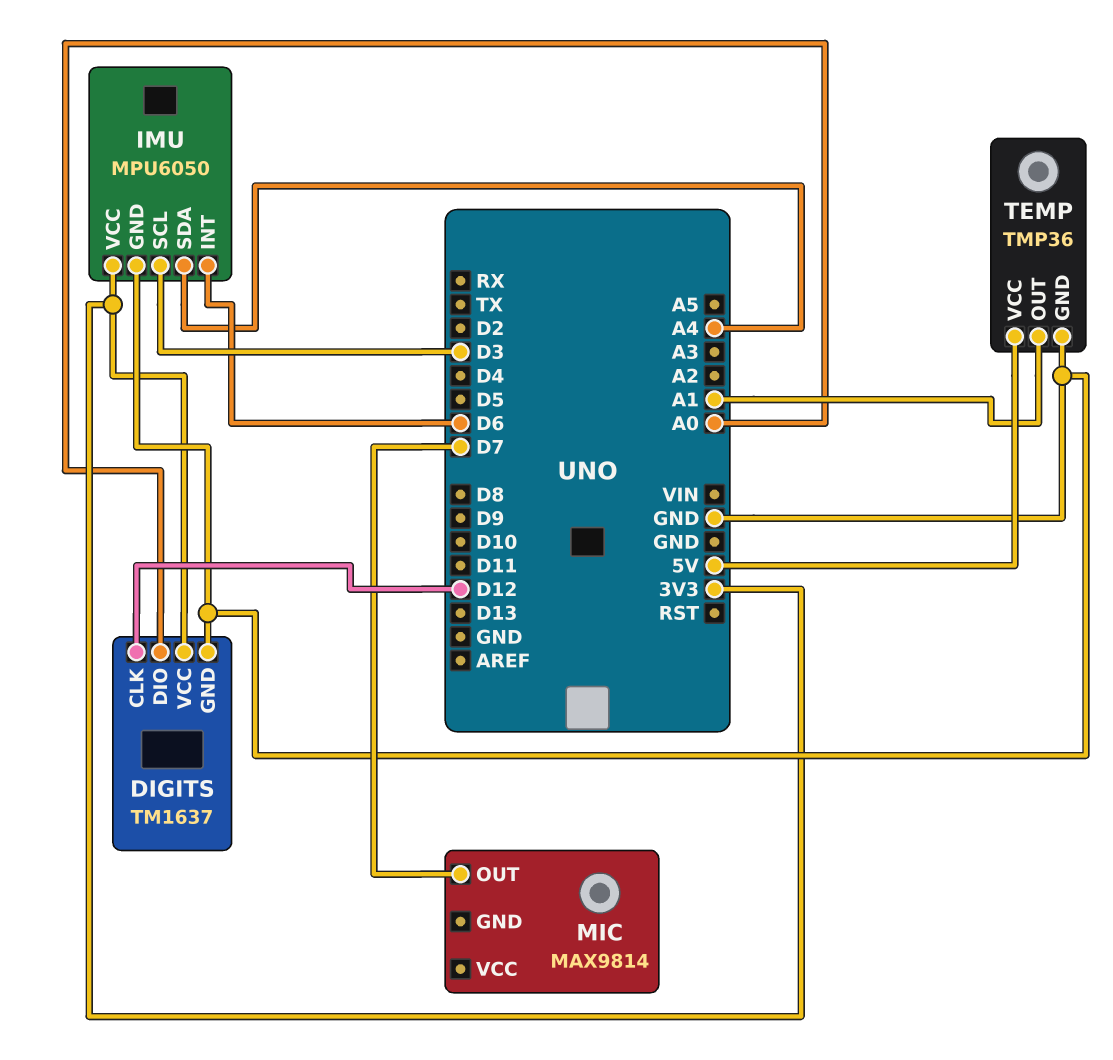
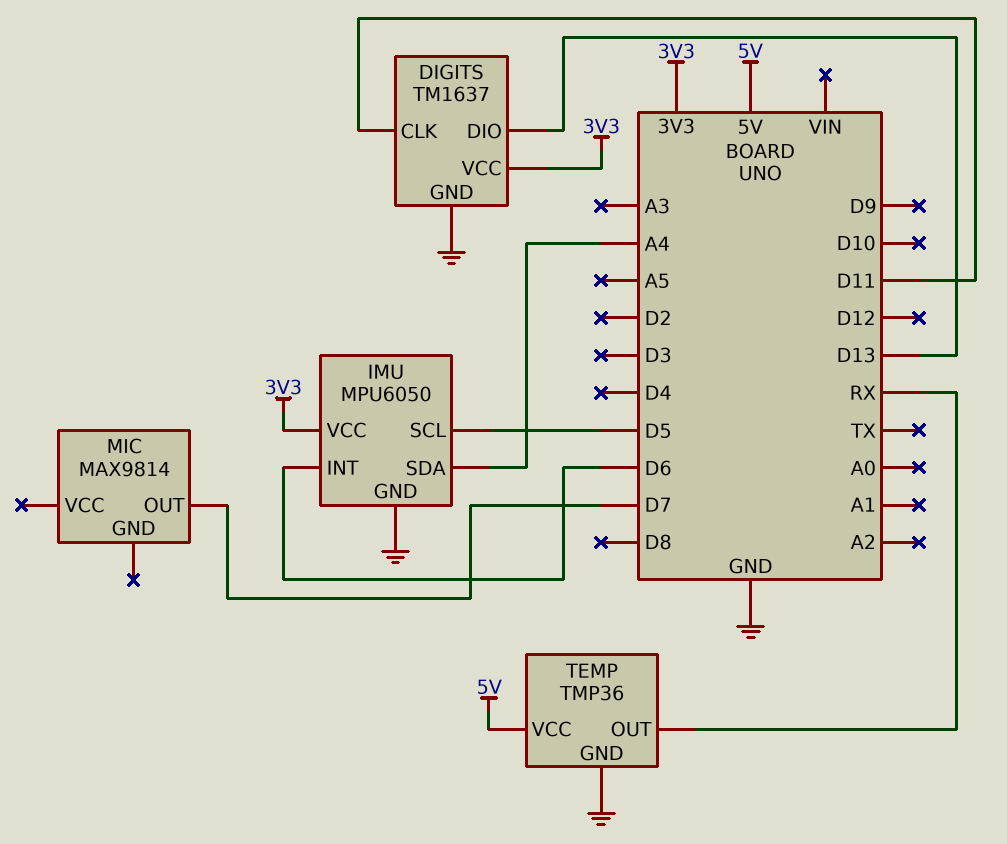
DIGITS pin CLK: D12 -> D11
DIGITS pin DIO: A0 -> D13
IMU pin SCL: D3 -> D5
TEMP pin OUT: A1 -> RX

